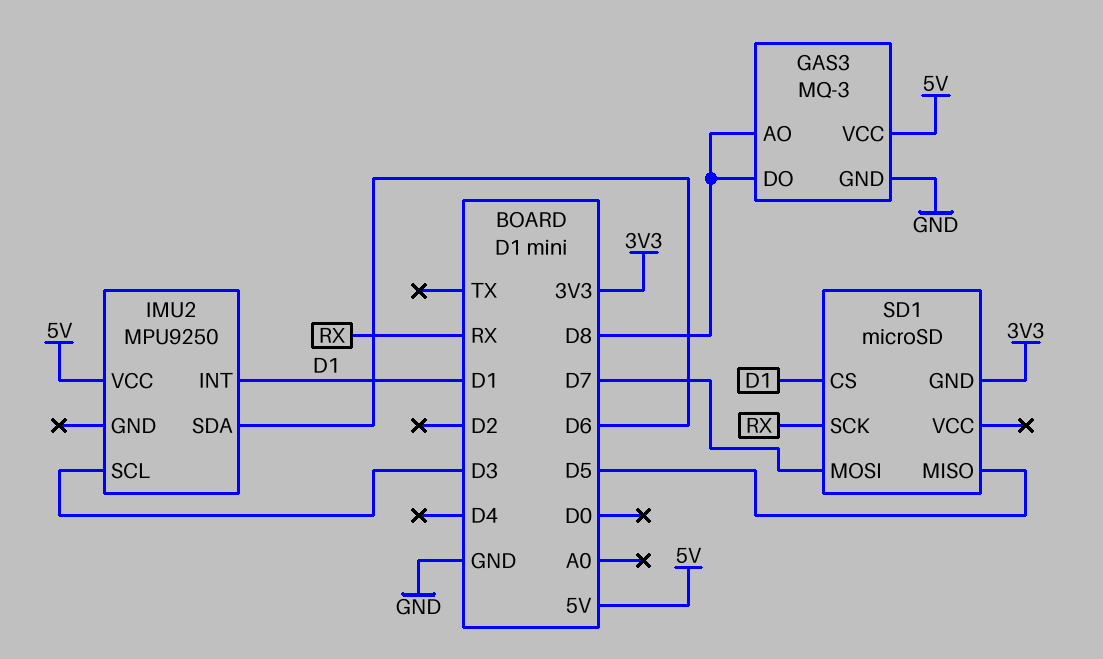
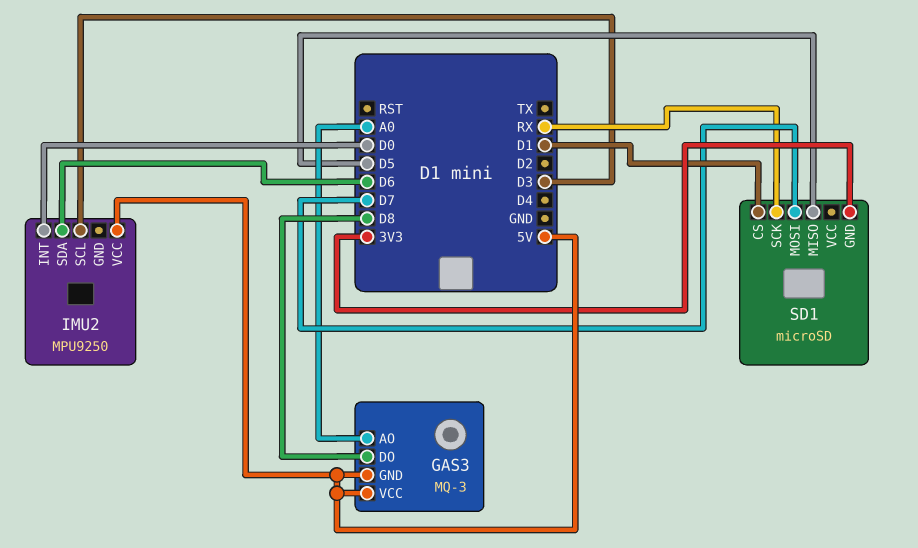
GAS3 pin AO: D8 -> A0
GAS3 pin GND: GND -> 5V
IMU2 pin INT: D1 -> D0

